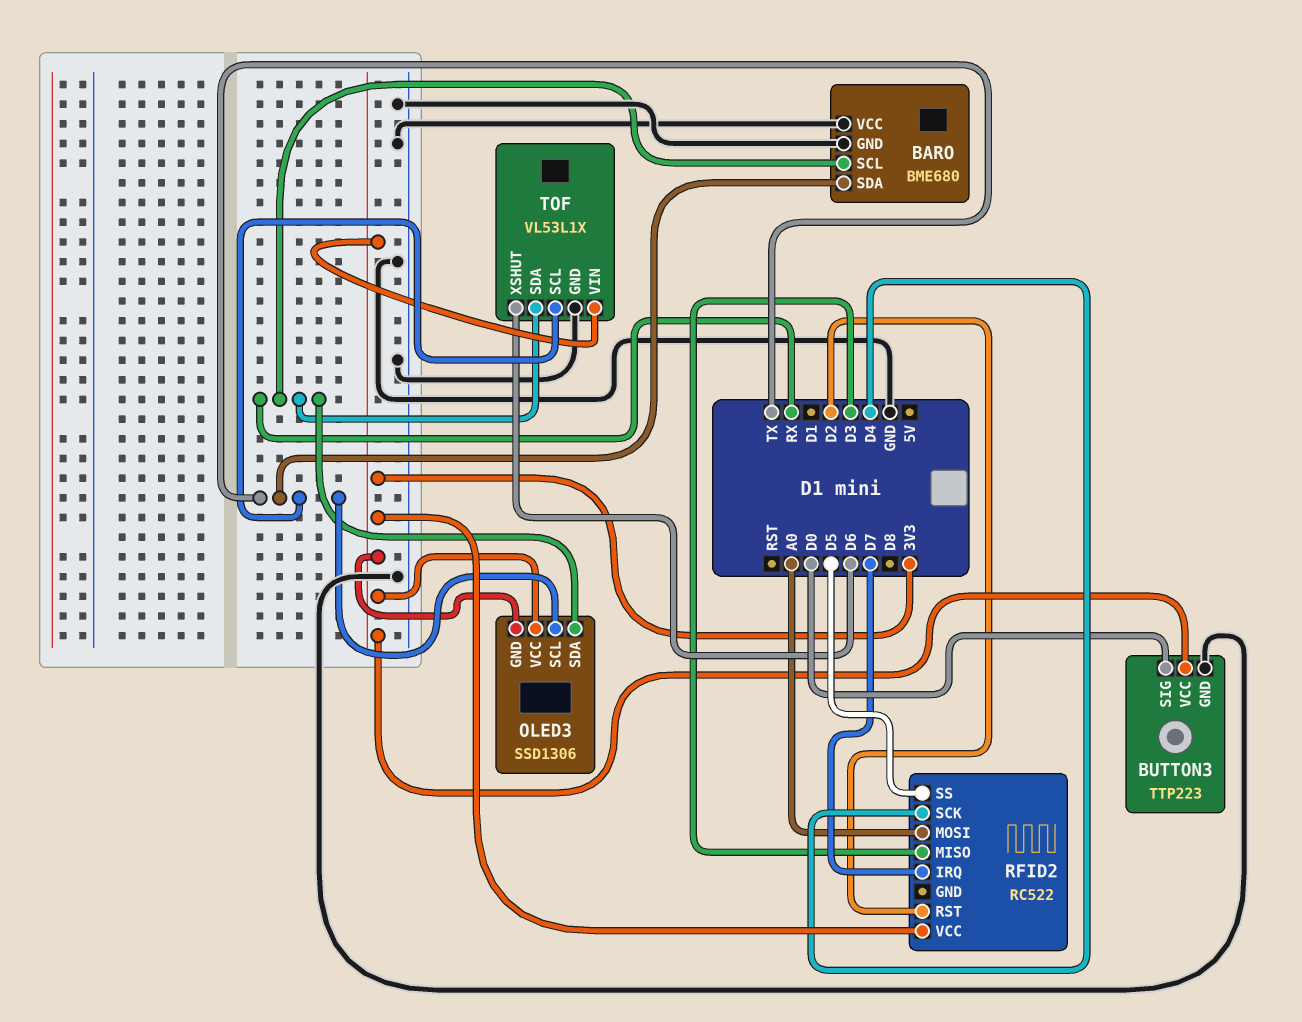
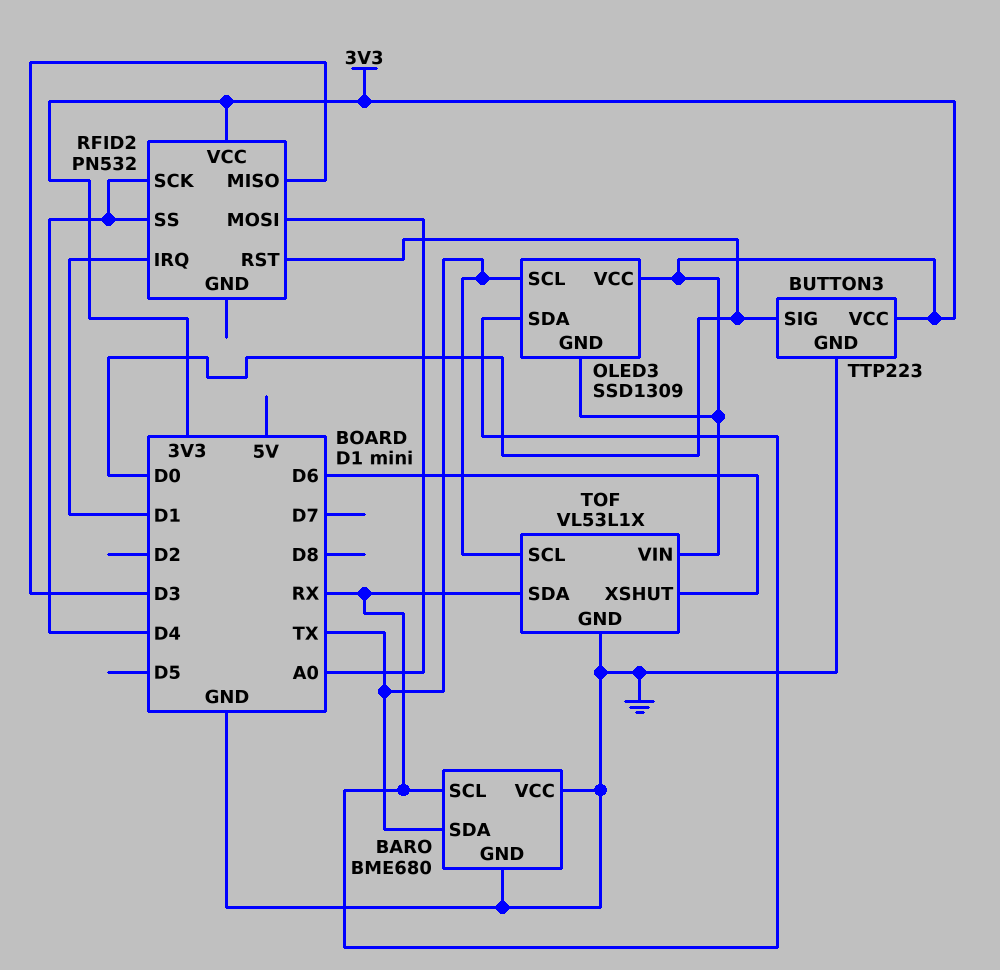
OLED3: SSD1306 -> SSD1309
RFID2: RC522 -> PN532
RFID2 pin IRQ: D7 -> D1
RFID2 pin RST: D2 -> D0
RFID2 pin SS: D5 -> D4

